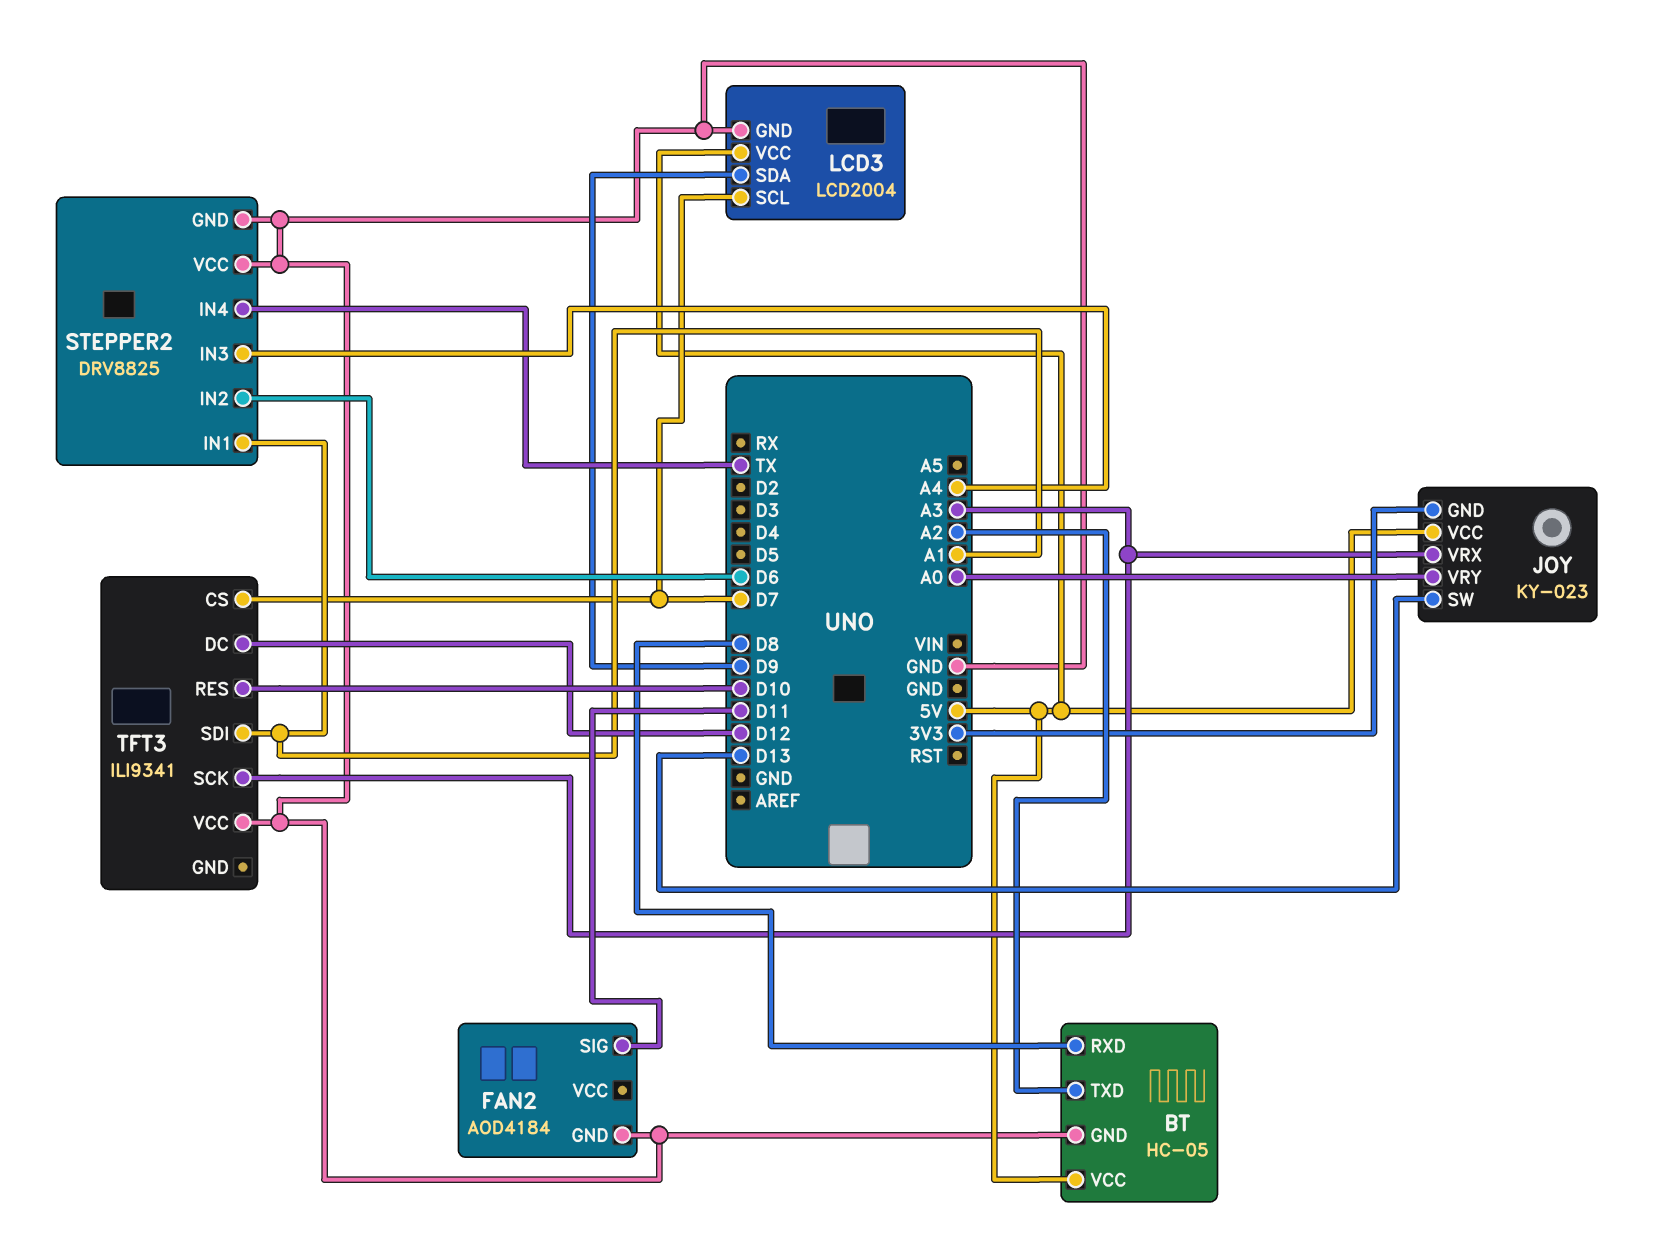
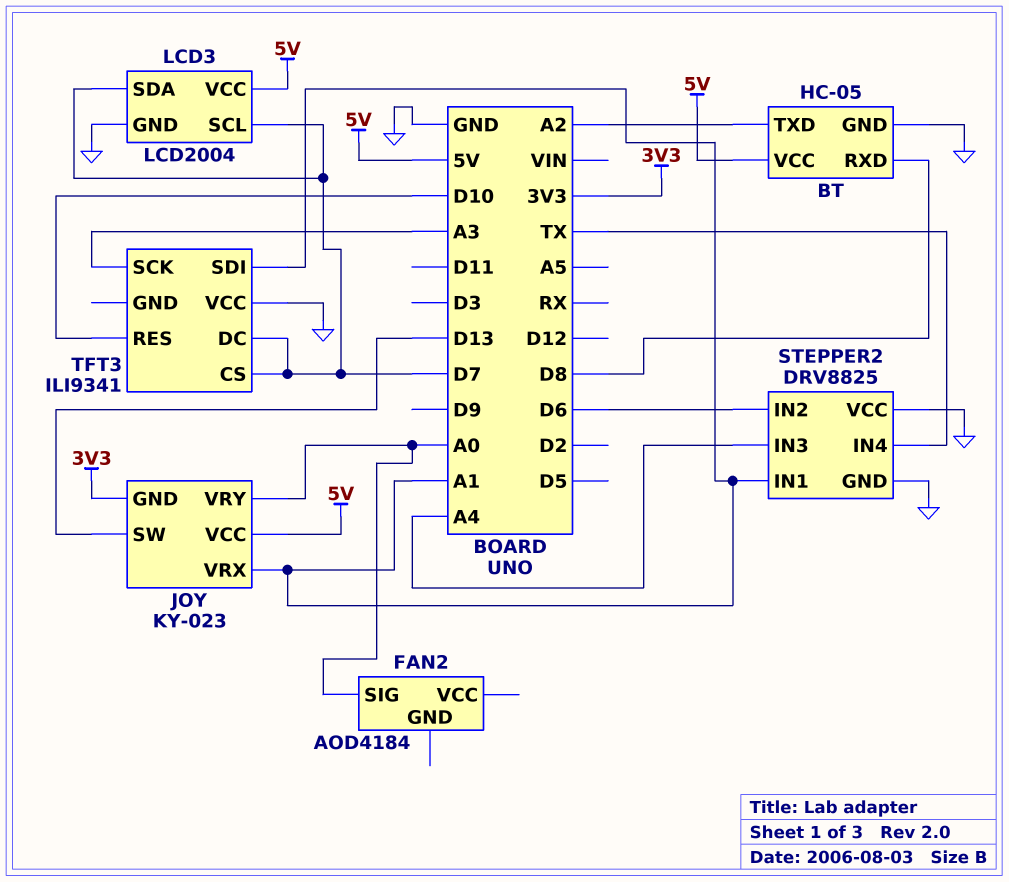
FAN2 pin GND: GND -> none
FAN2 pin SIG: D11 -> A0
JOY pin VRX: A3 -> A1
LCD3 pin SDA: D9 -> D7
TFT3 pin DC: D12 -> D7

